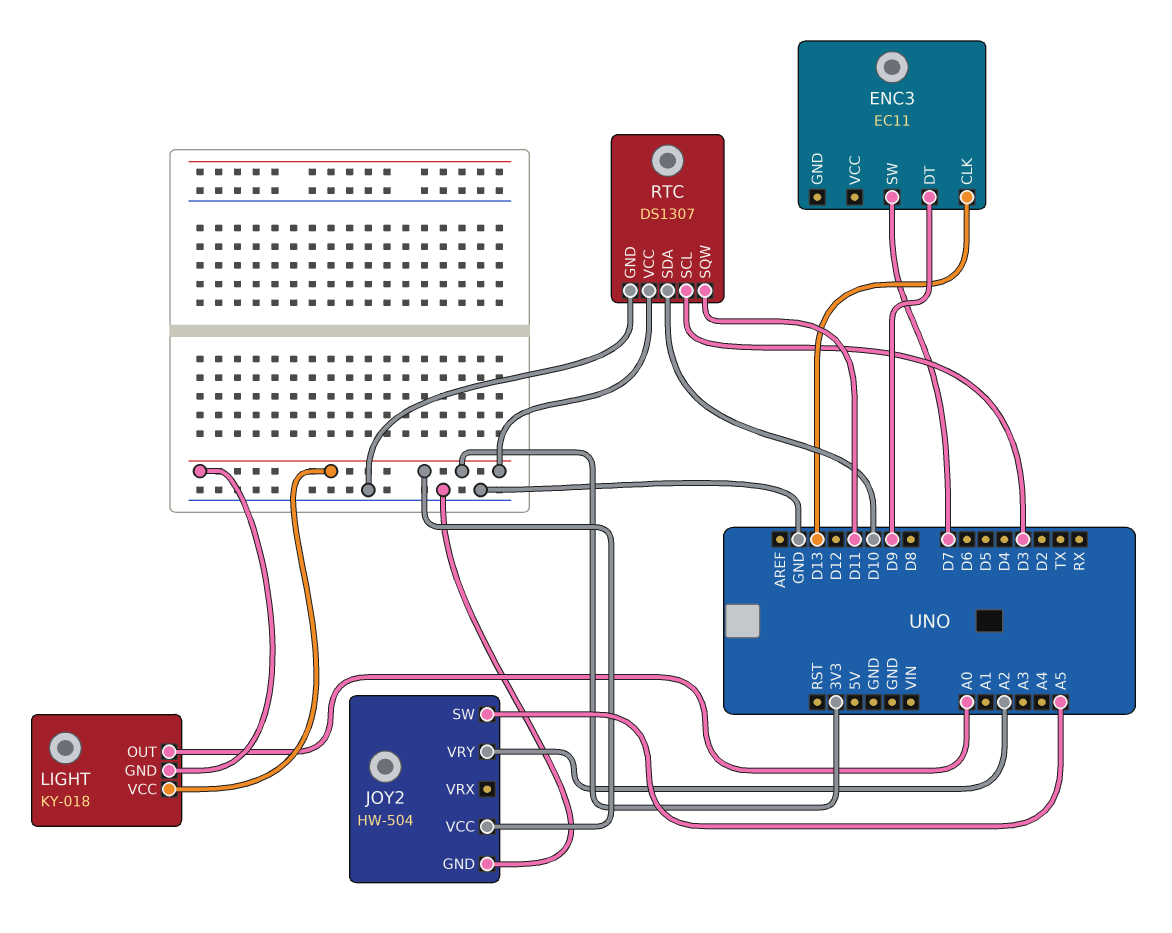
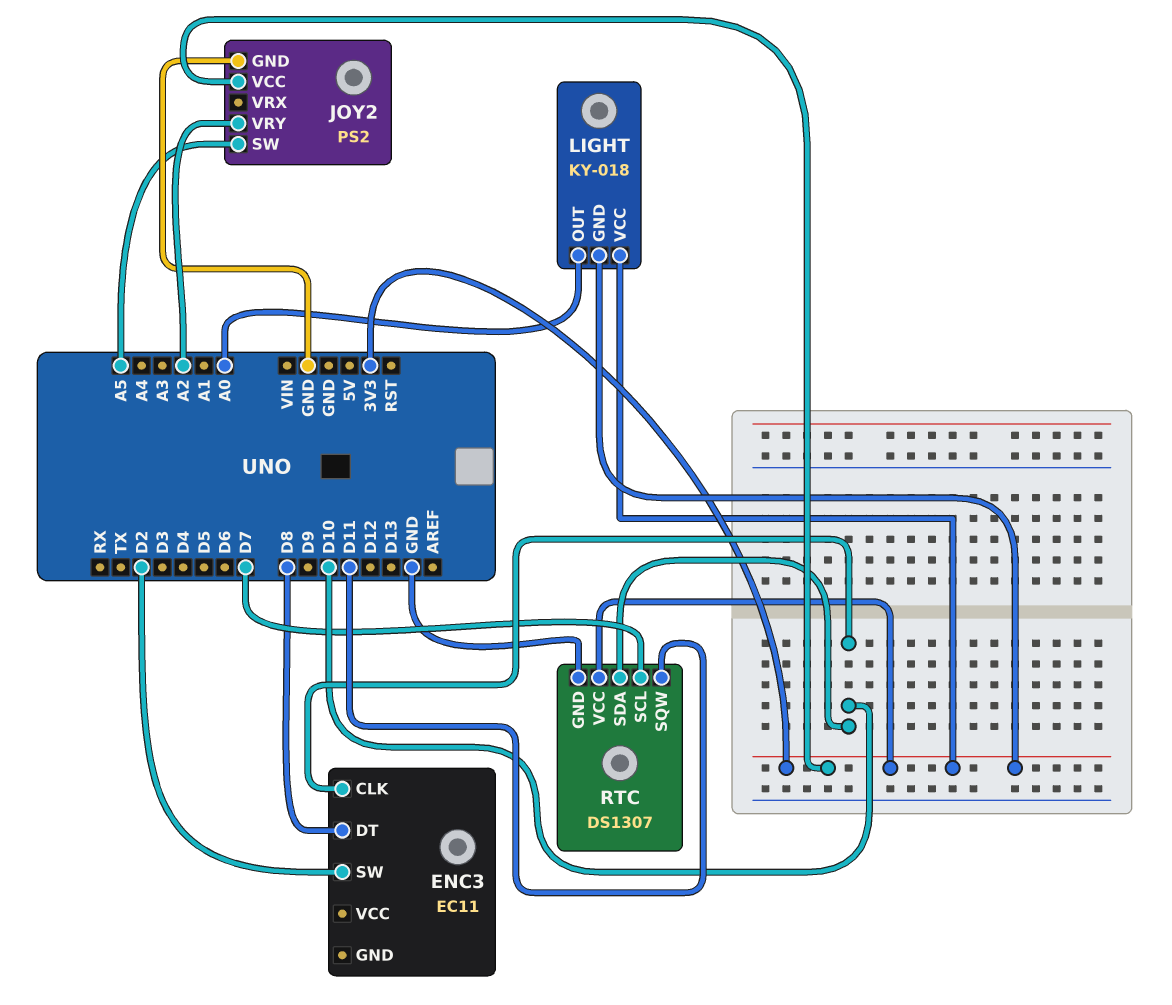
ENC3 pin CLK: D13 -> D10
ENC3 pin DT: D9 -> D8
ENC3 pin SW: D7 -> D2
JOY2: HW-504 -> PS2
RTC pin SCL: D3 -> D7

